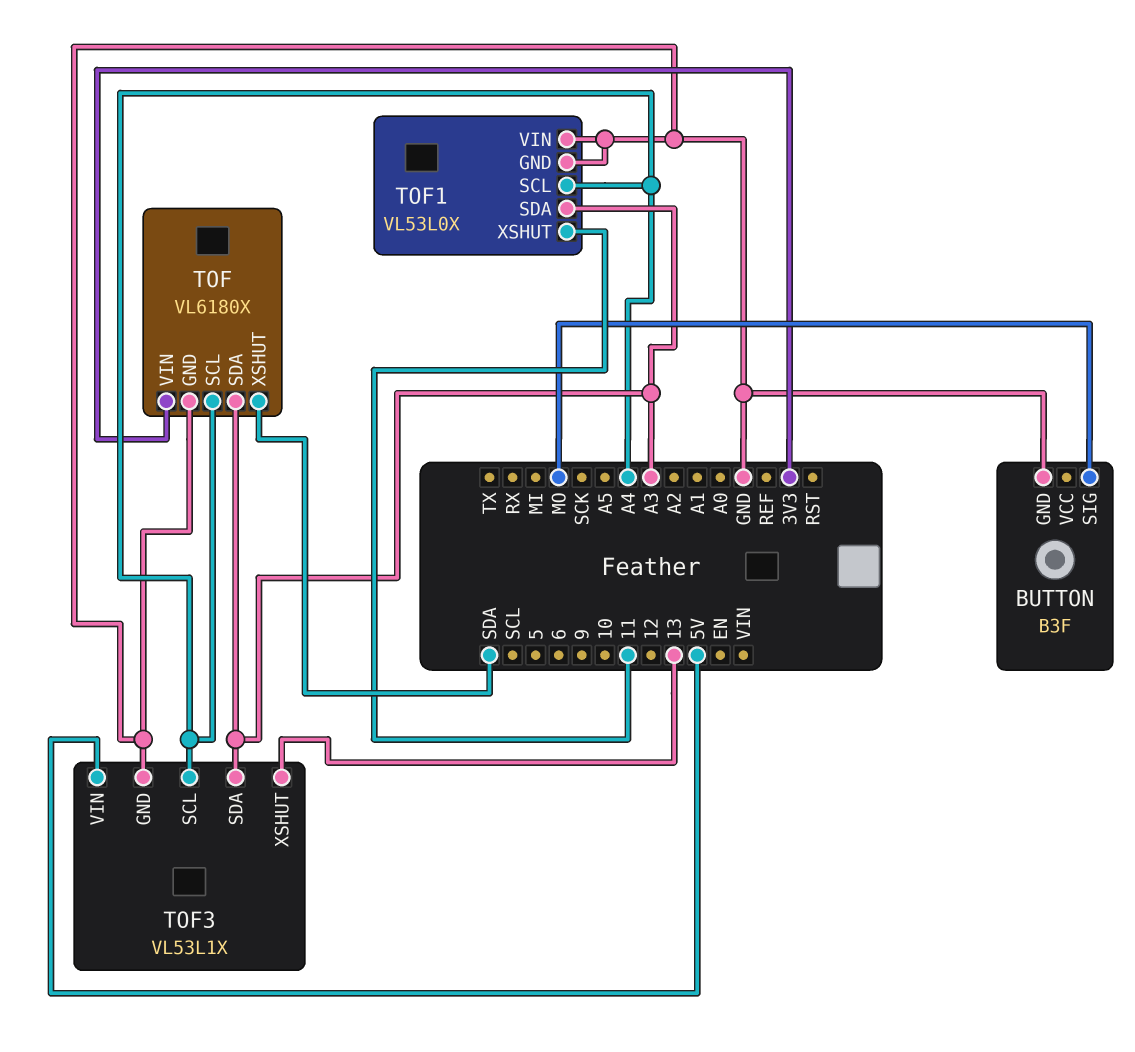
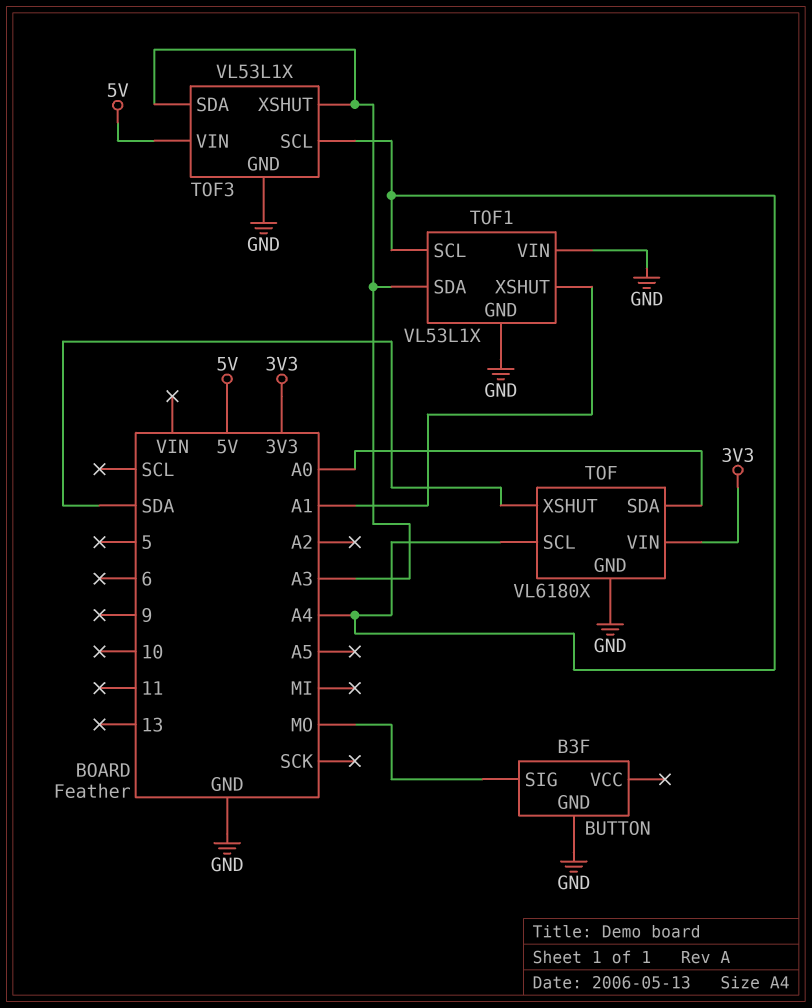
TOF pin SDA: A3 -> A0
TOF1: VL53L0X -> VL53L1X
TOF1 pin XSHUT: 11 -> A1
TOF3 pin XSHUT: 13 -> A3

